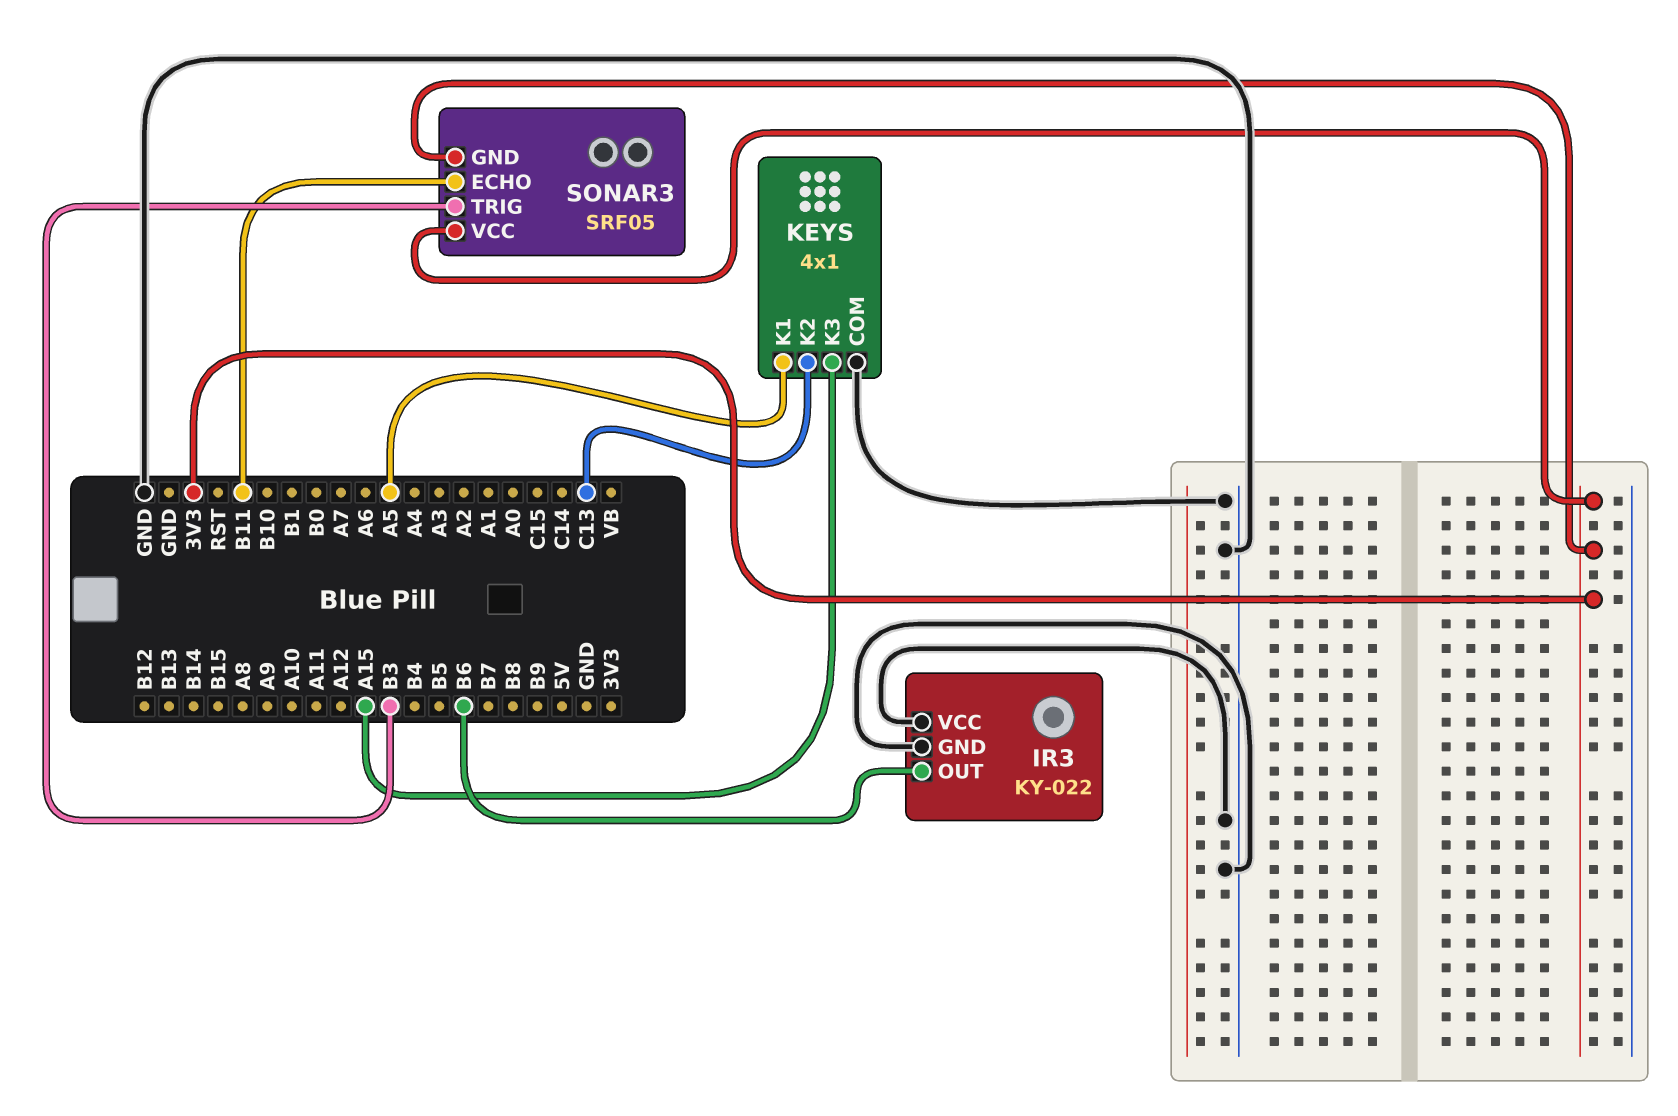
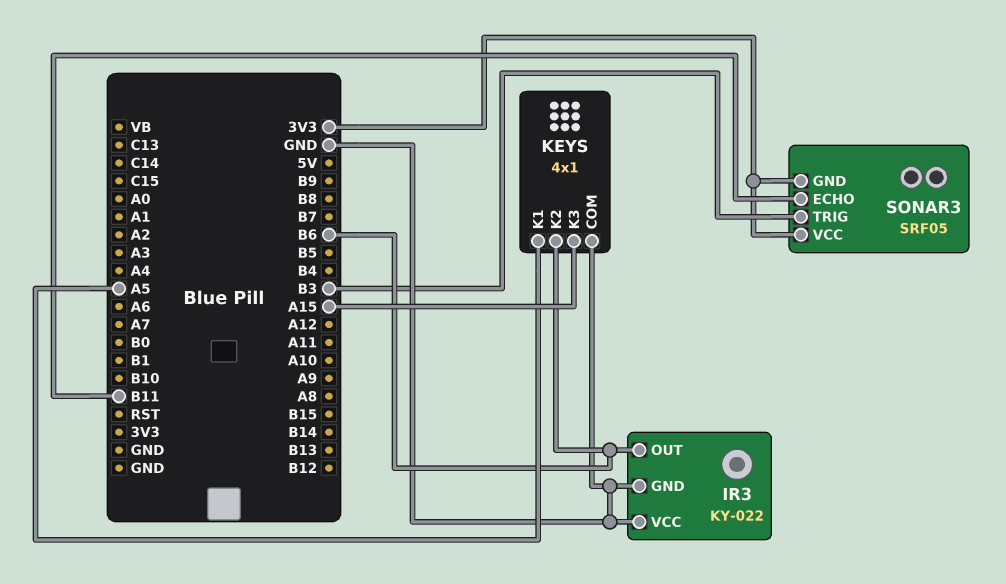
KEYS pin K2: C13 -> B6

